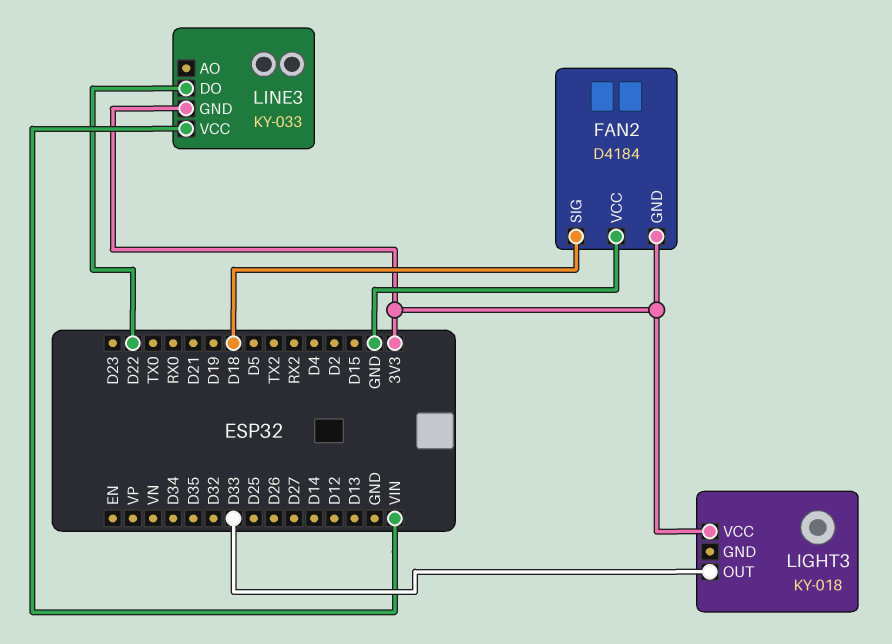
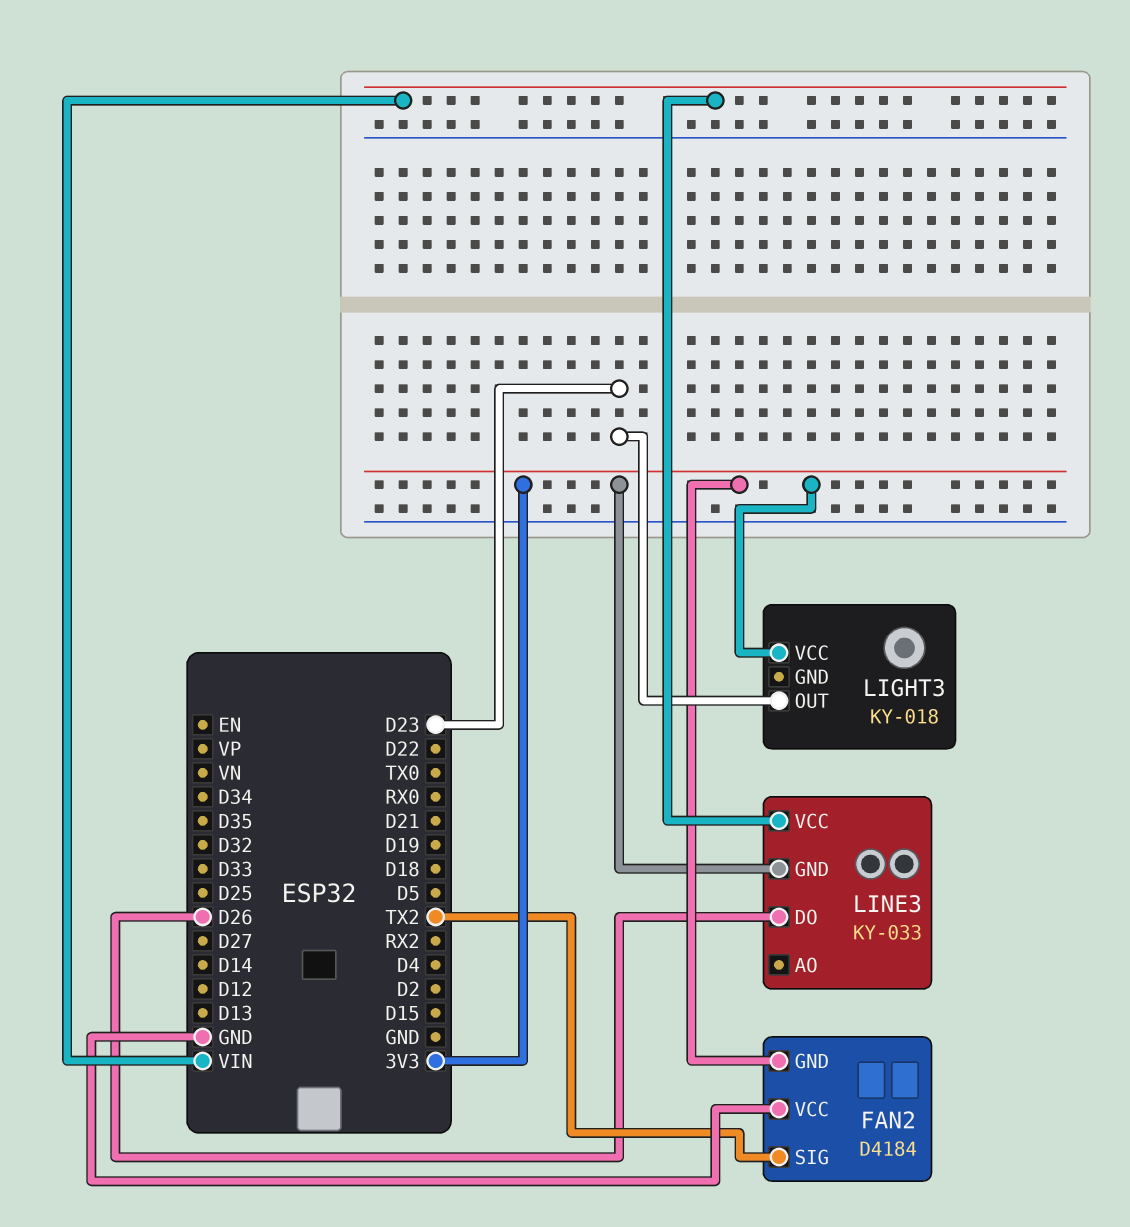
FAN2 pin SIG: D18 -> TX2
LIGHT3 pin OUT: D33 -> D23
LINE3 pin DO: D22 -> D26

